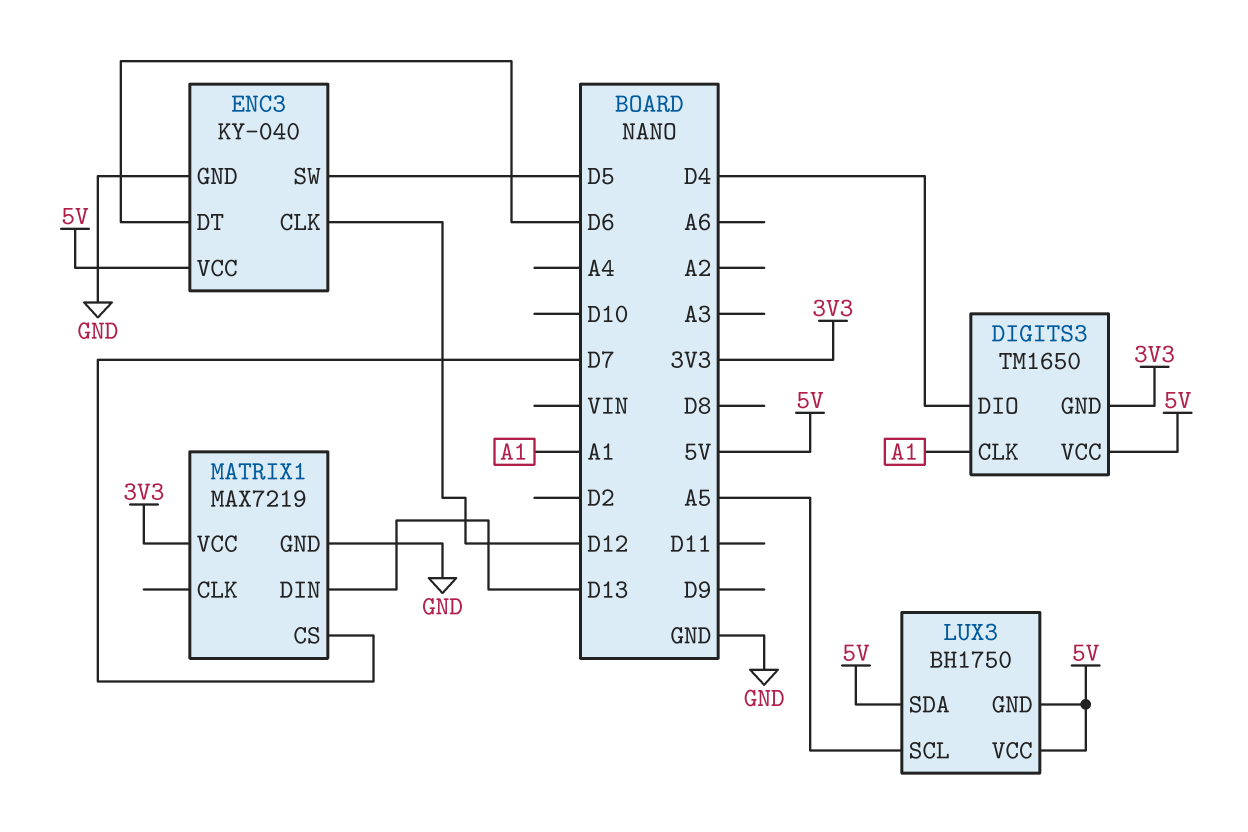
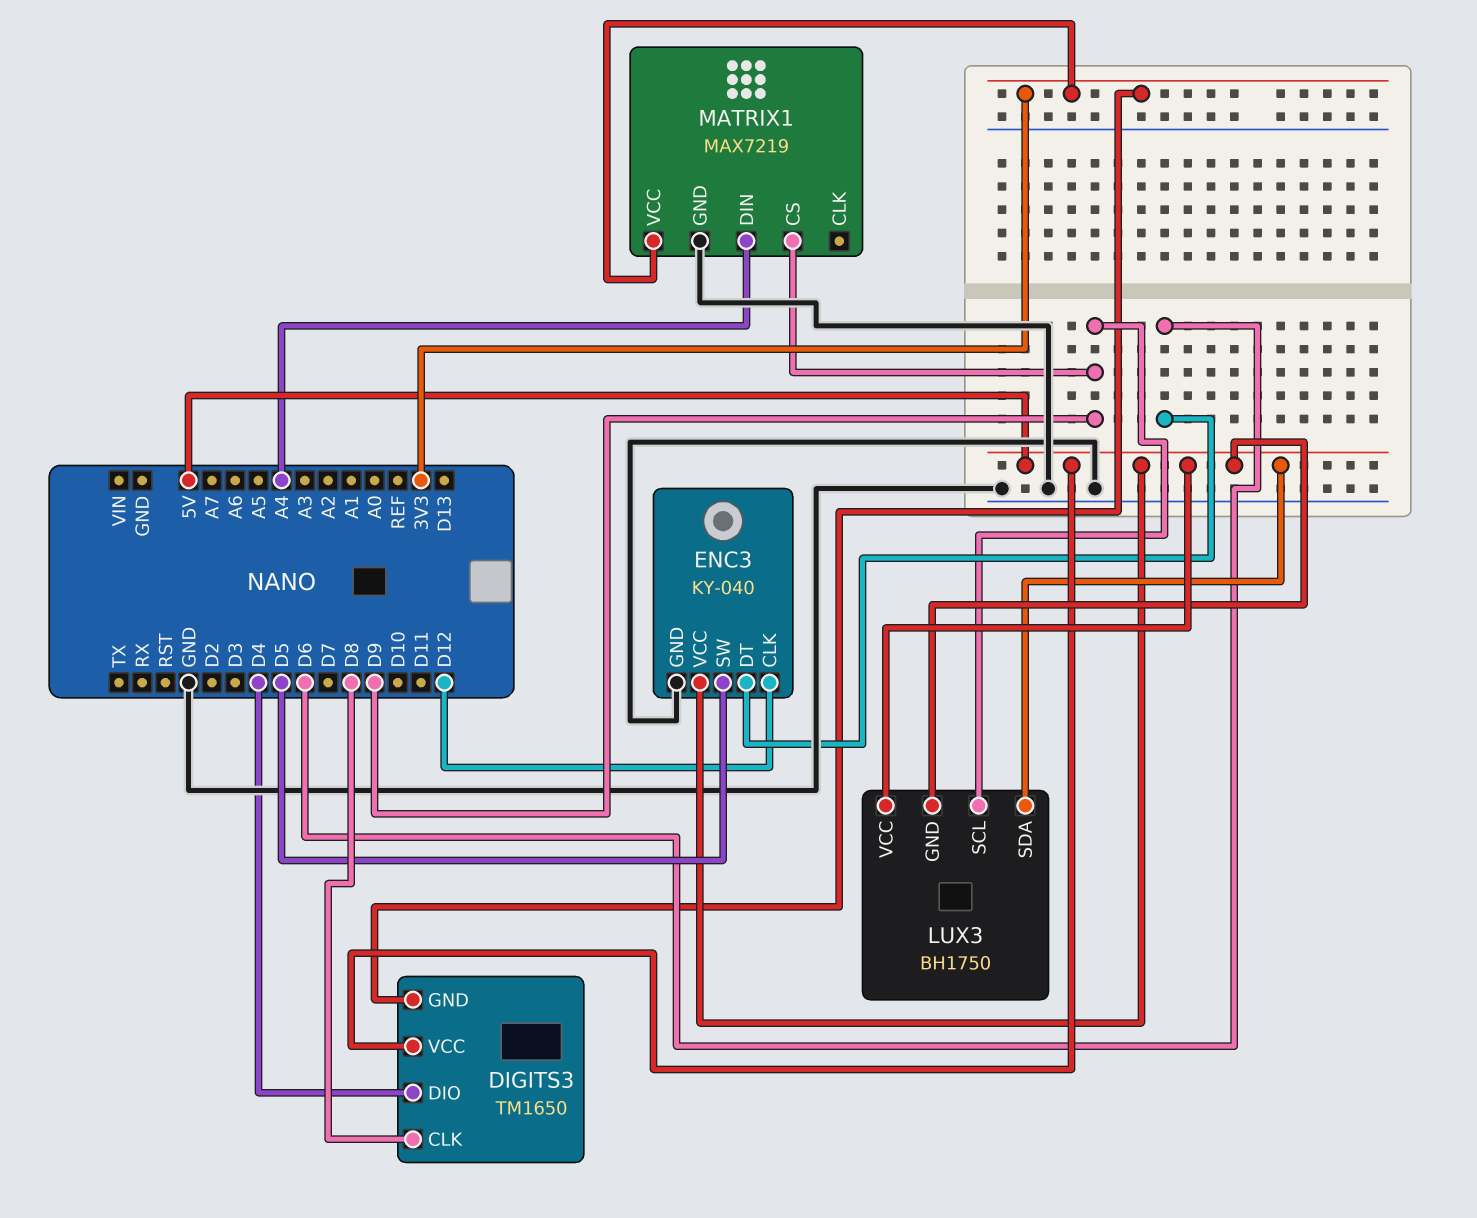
DIGITS3 pin CLK: A1 -> D8
LUX3 pin SCL: A5 -> D9
MATRIX1 pin CS: D7 -> D9
MATRIX1 pin DIN: D13 -> A4

